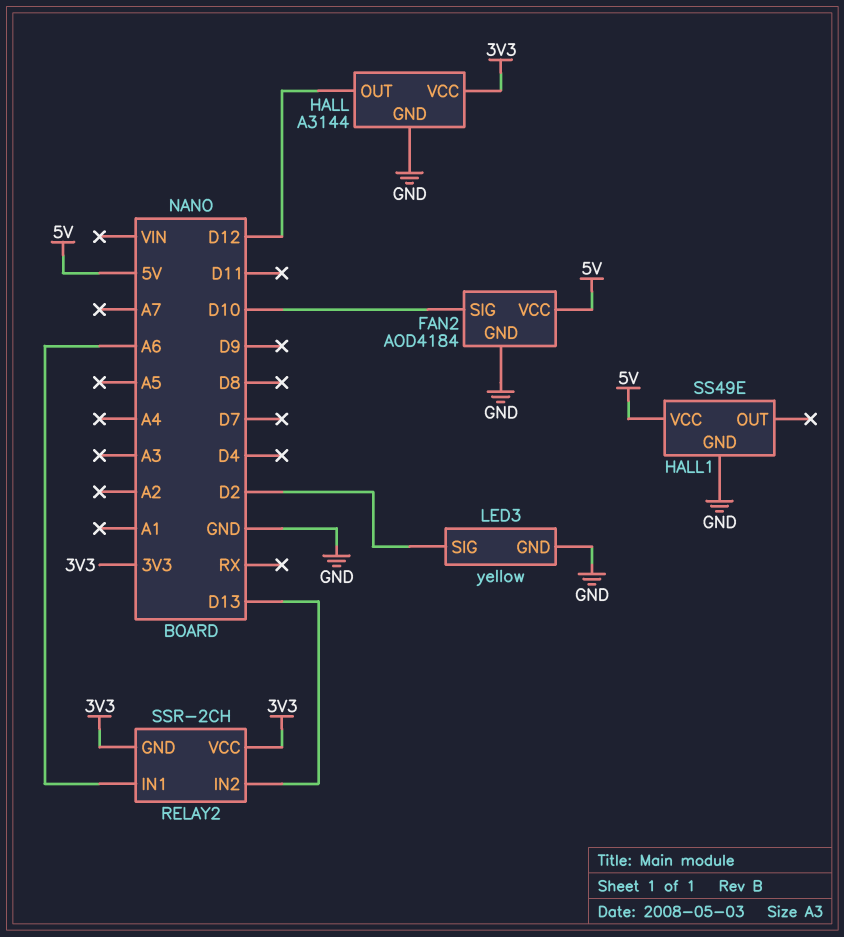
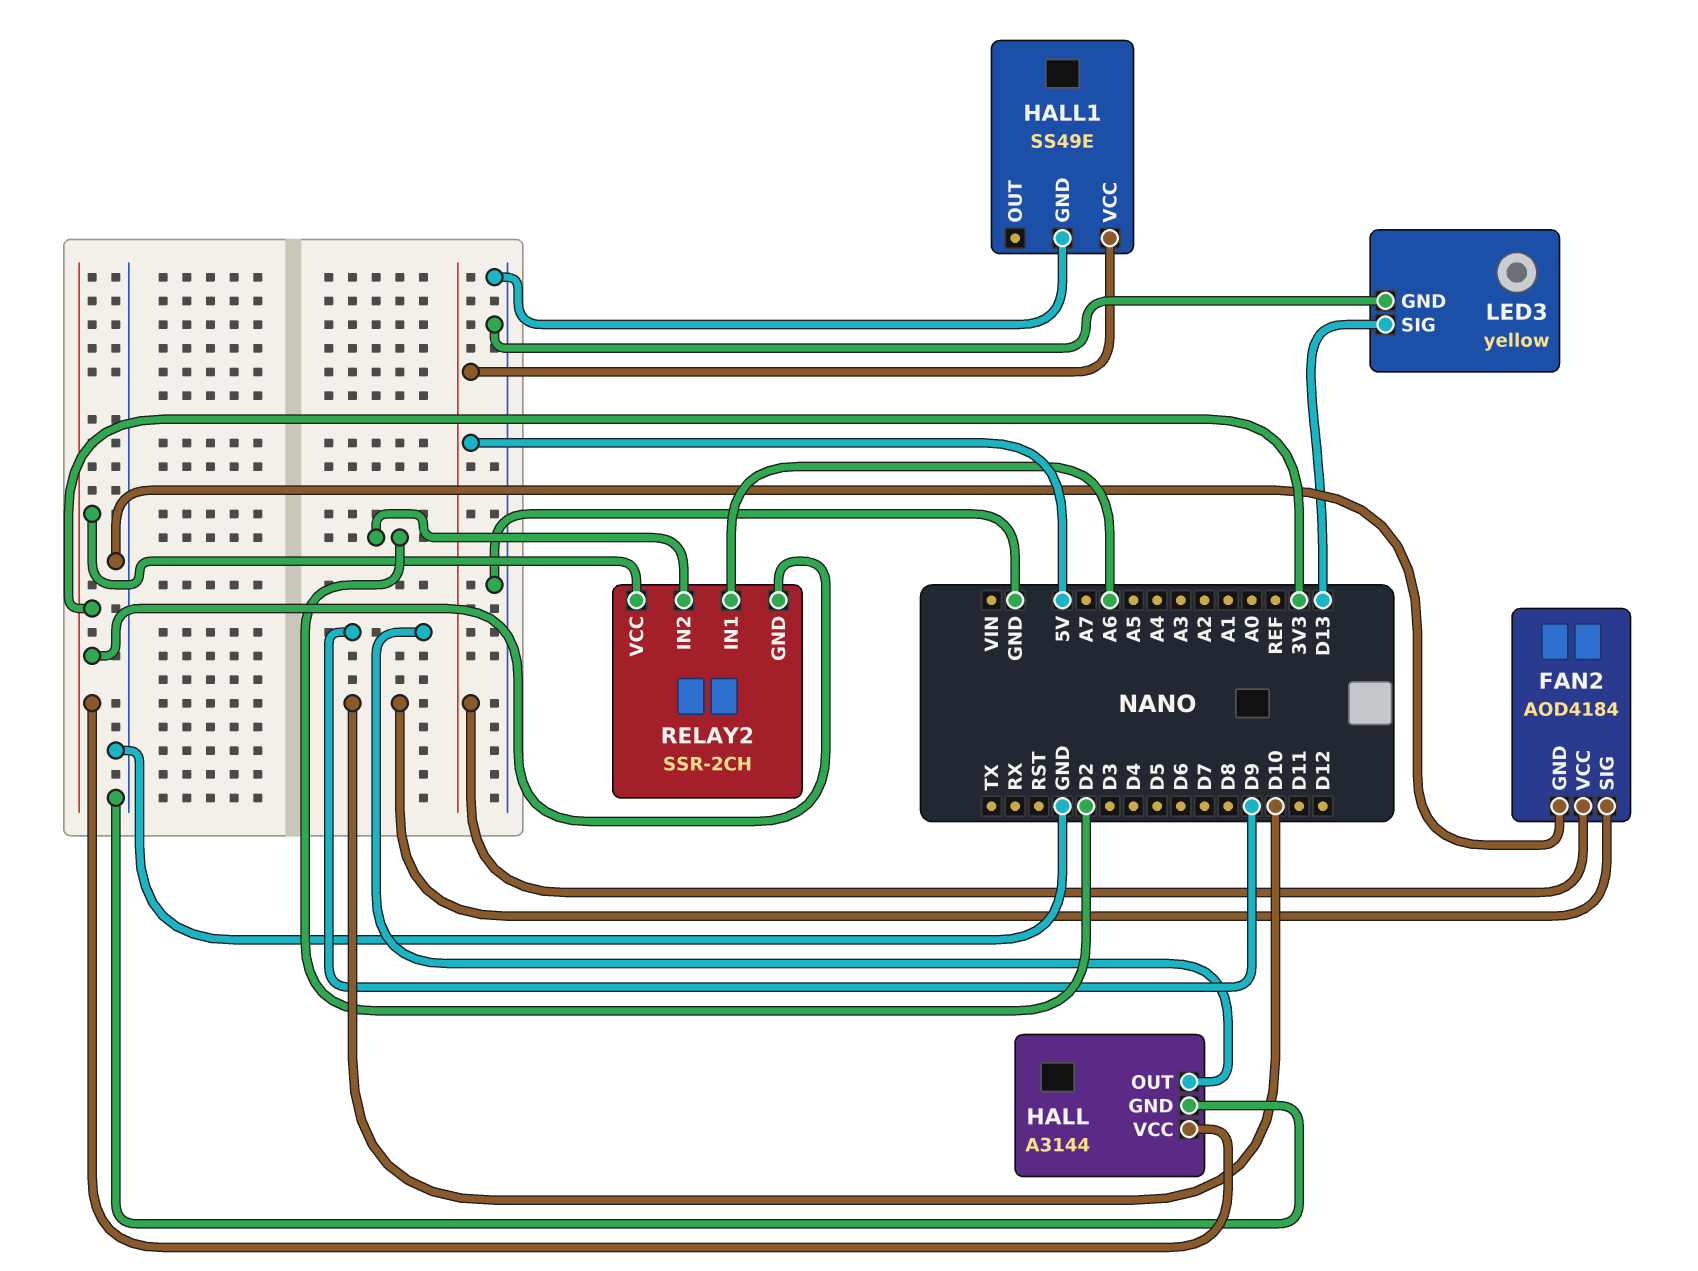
HALL pin OUT: D12 -> D9
LED3 pin SIG: D2 -> D13
RELAY2 pin IN2: D13 -> D2

